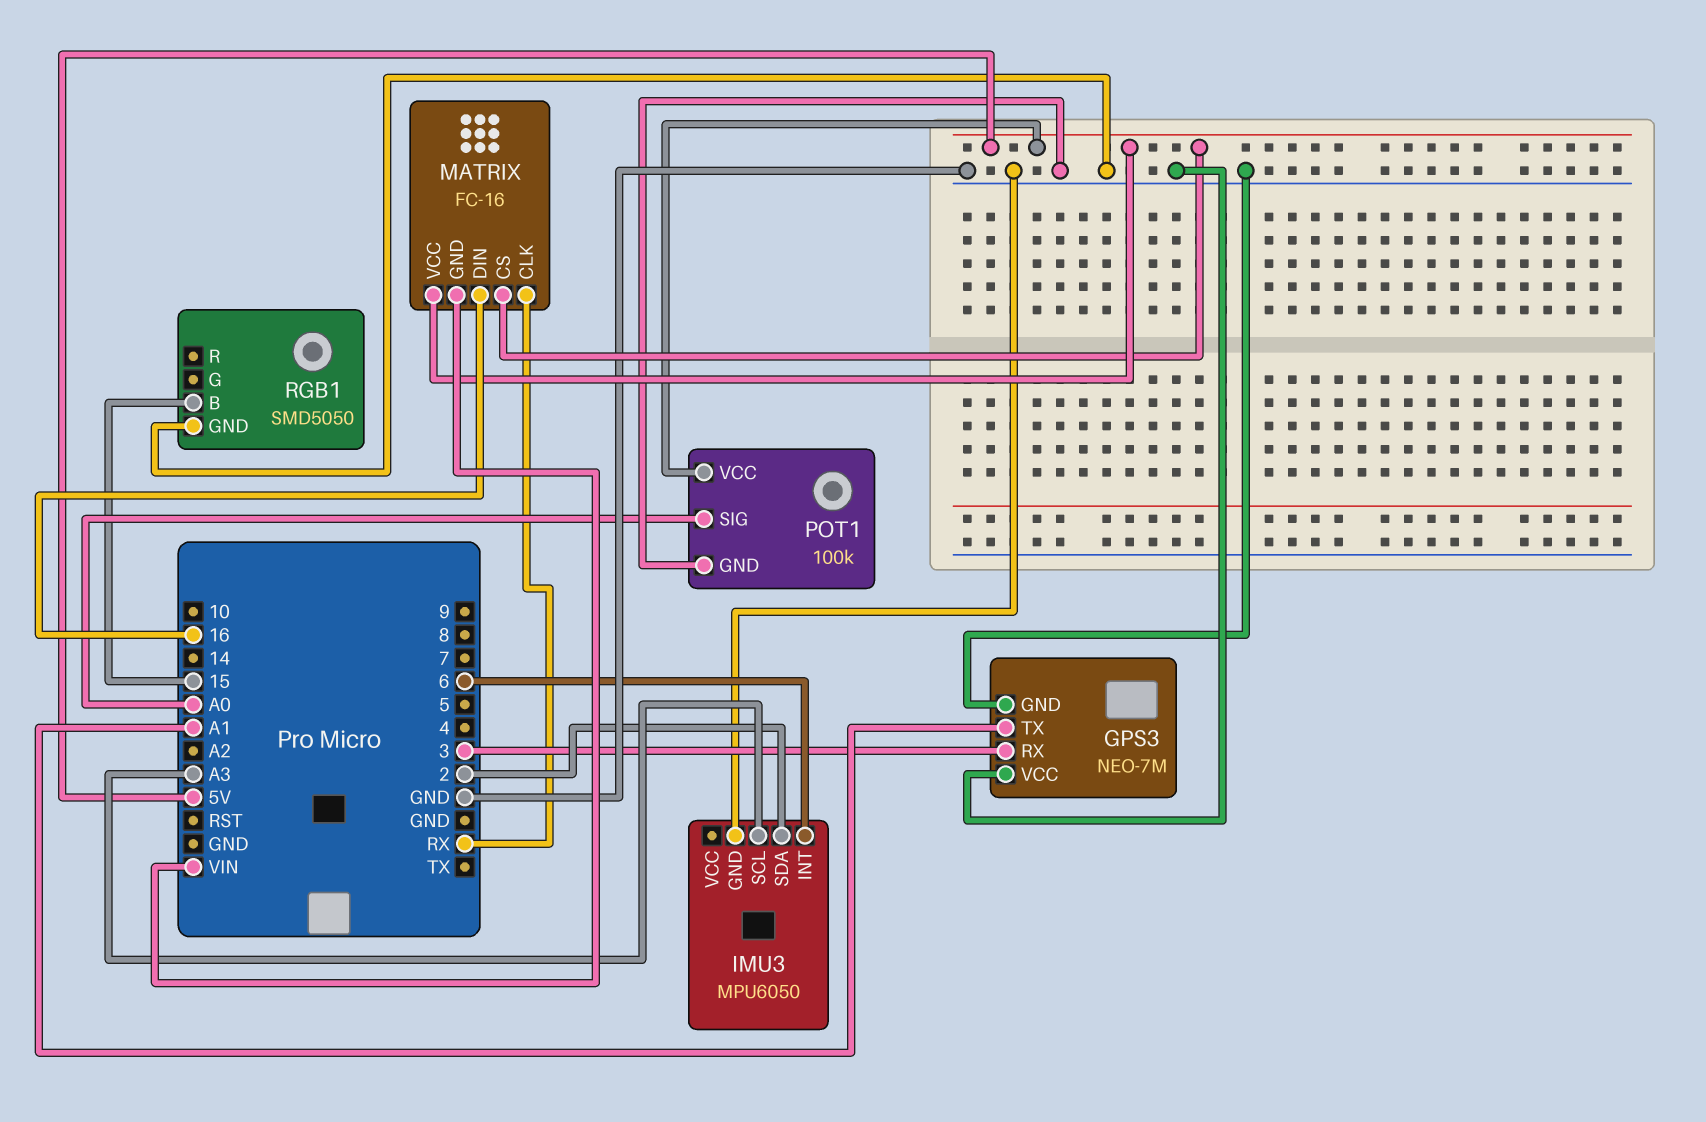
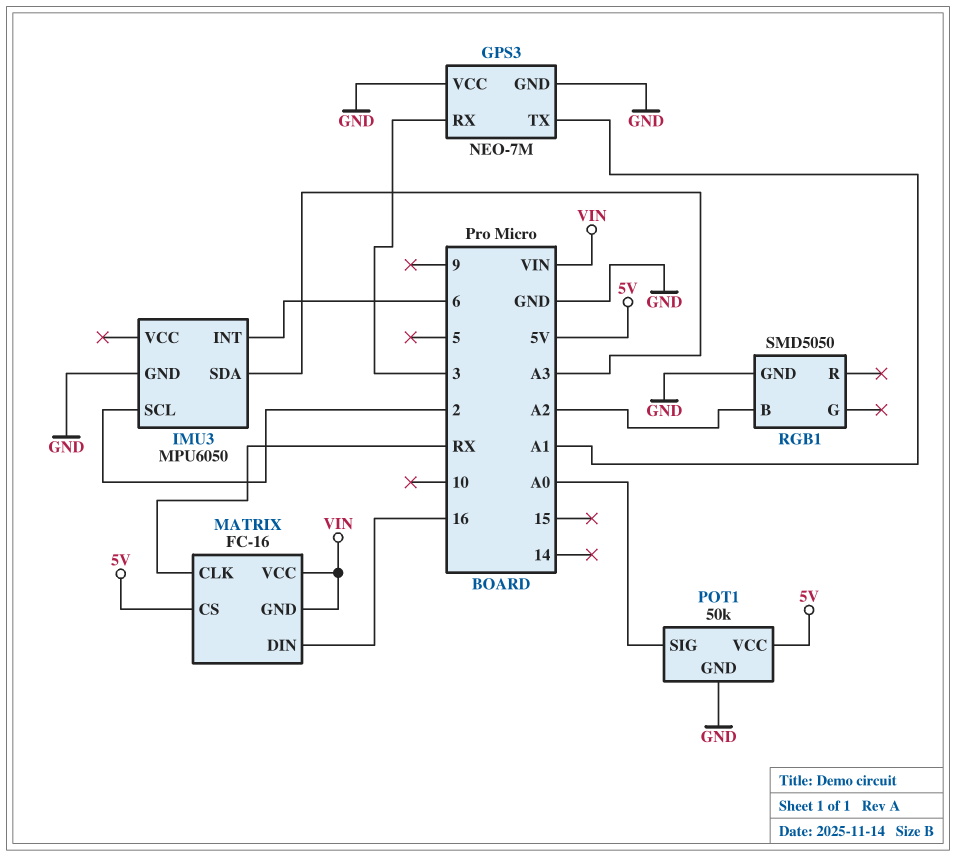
IMU3 pin SCL: A3 -> 2
IMU3 pin SDA: 2 -> A3
MATRIX pin VCC: 5V -> VIN
POT1: 100k -> 50k
RGB1 pin B: 15 -> A2

